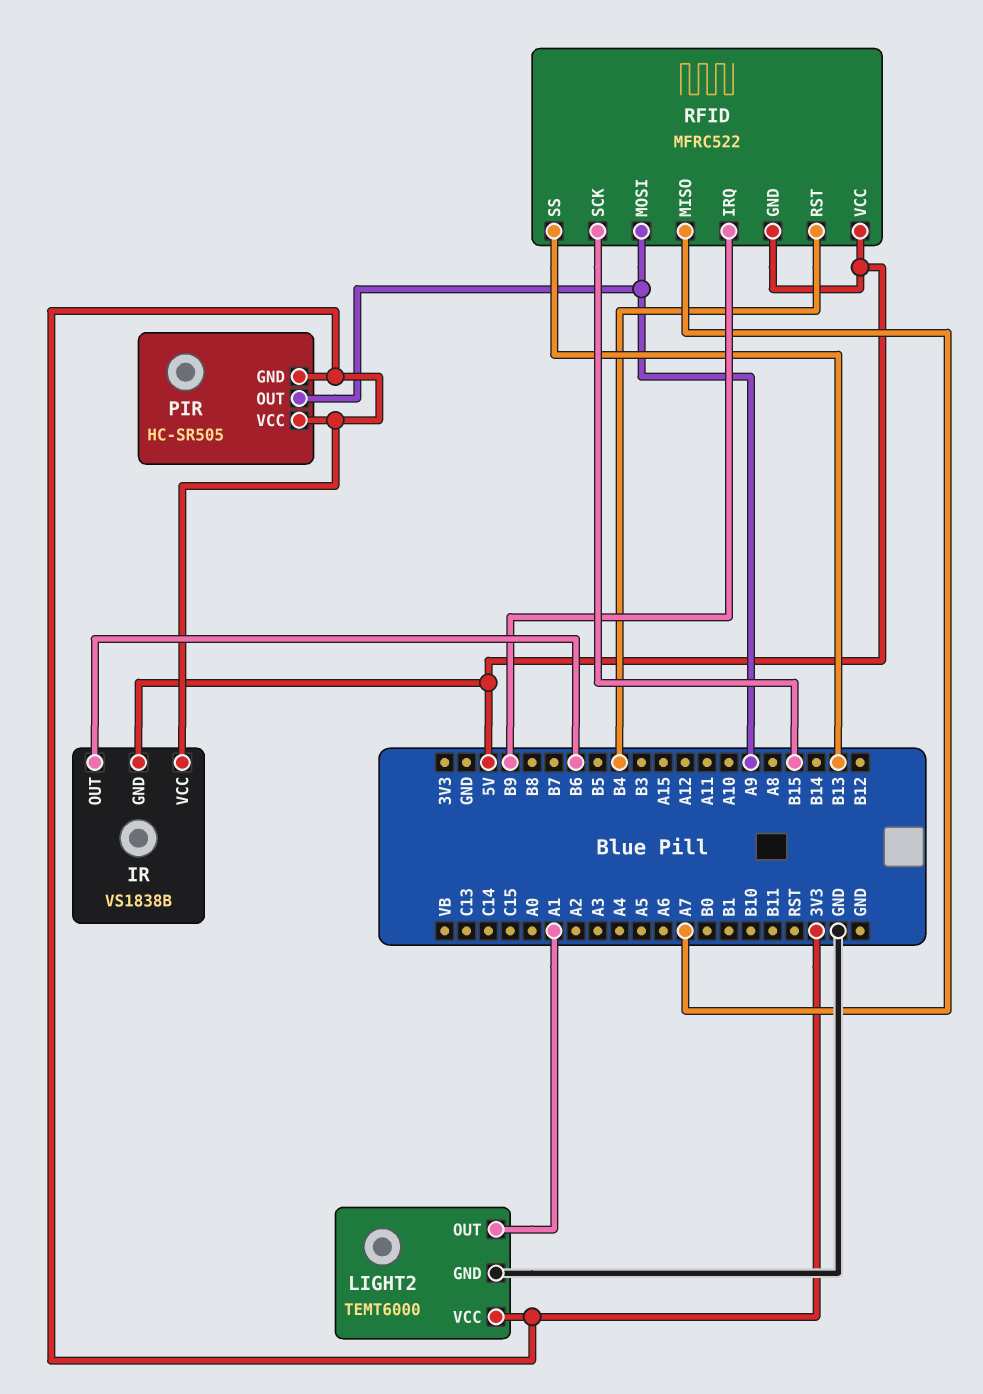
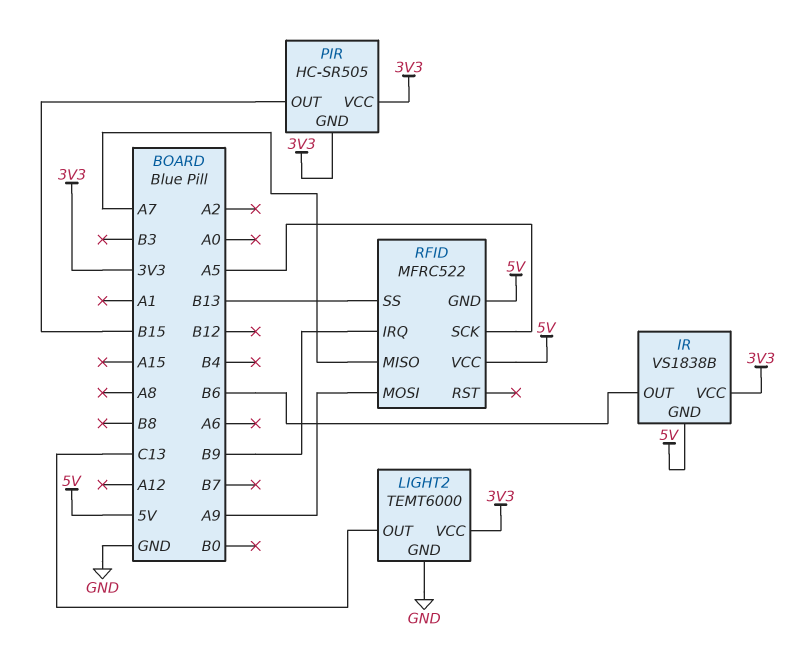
LIGHT2 pin OUT: A1 -> C13
PIR pin OUT: A9 -> B15
RFID pin RST: B4 -> none
RFID pin SCK: B15 -> A5

